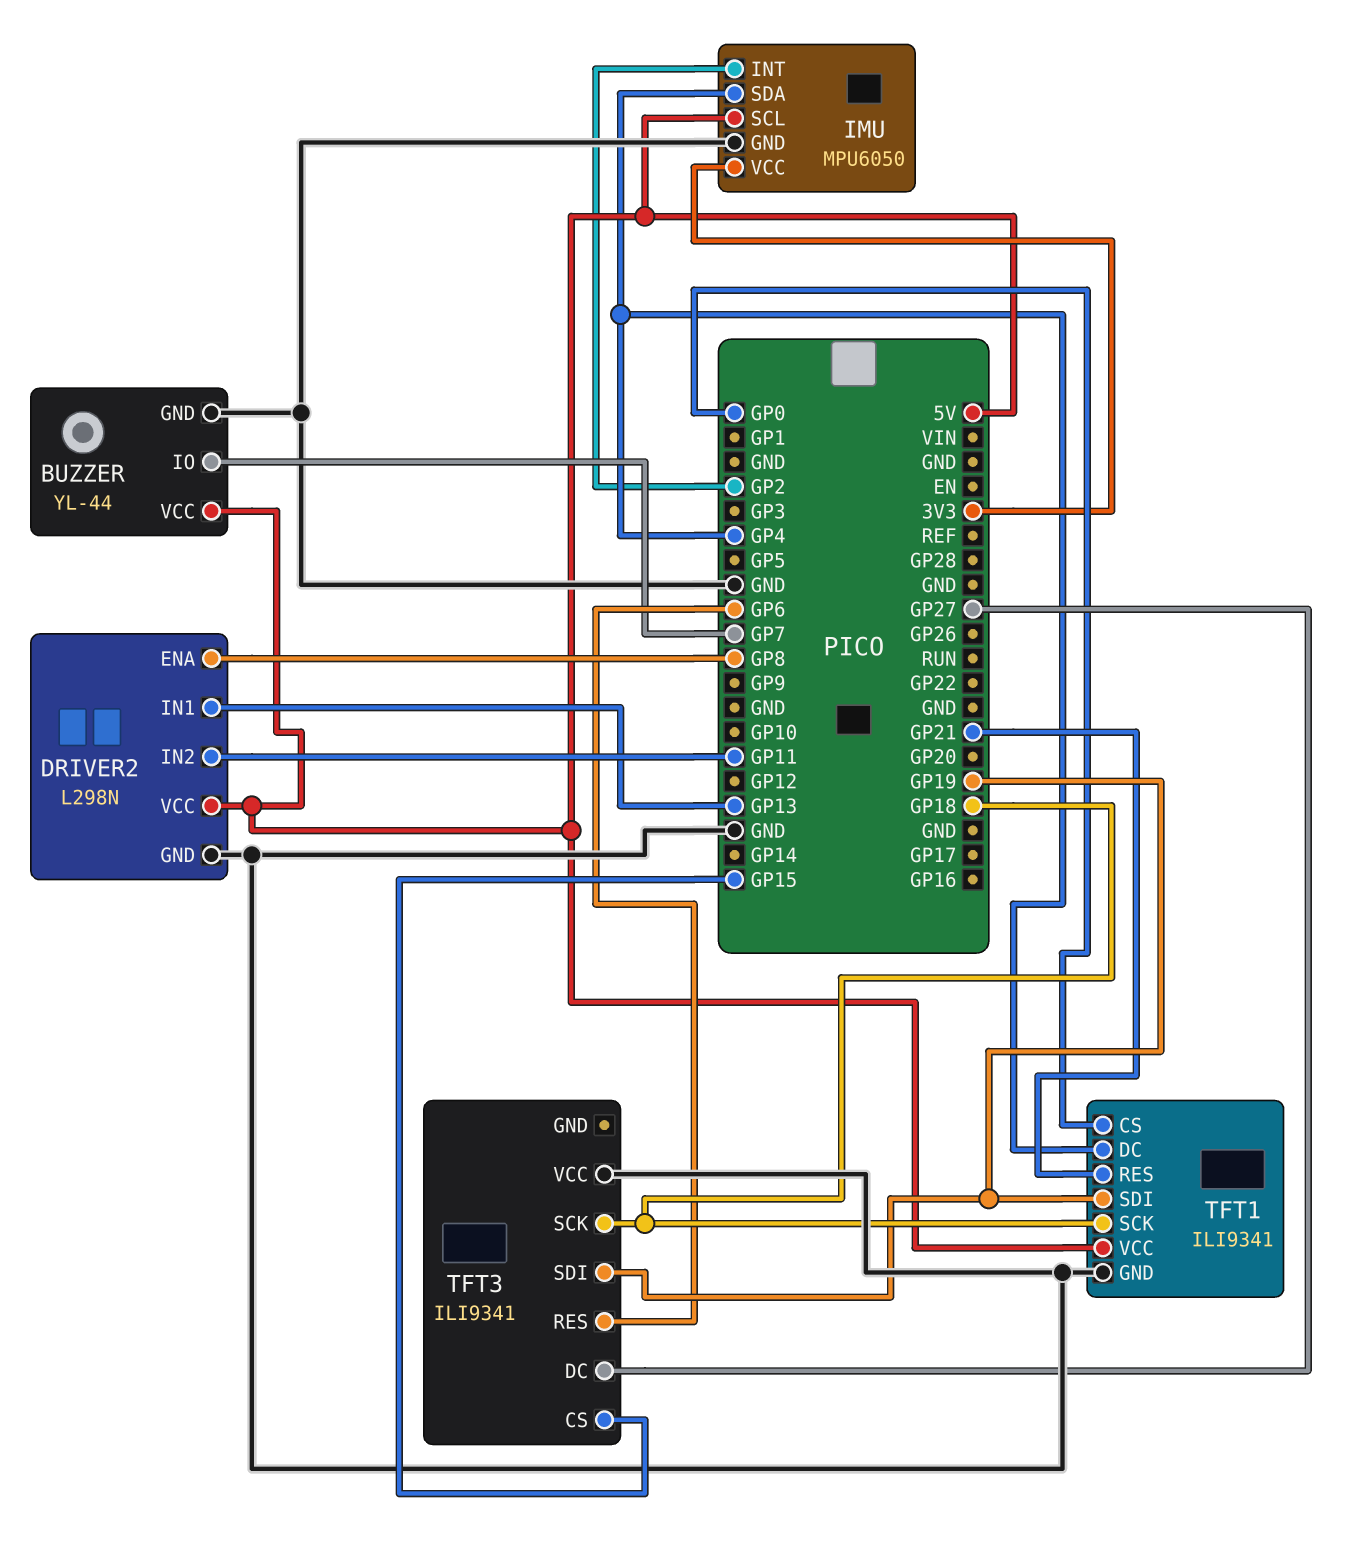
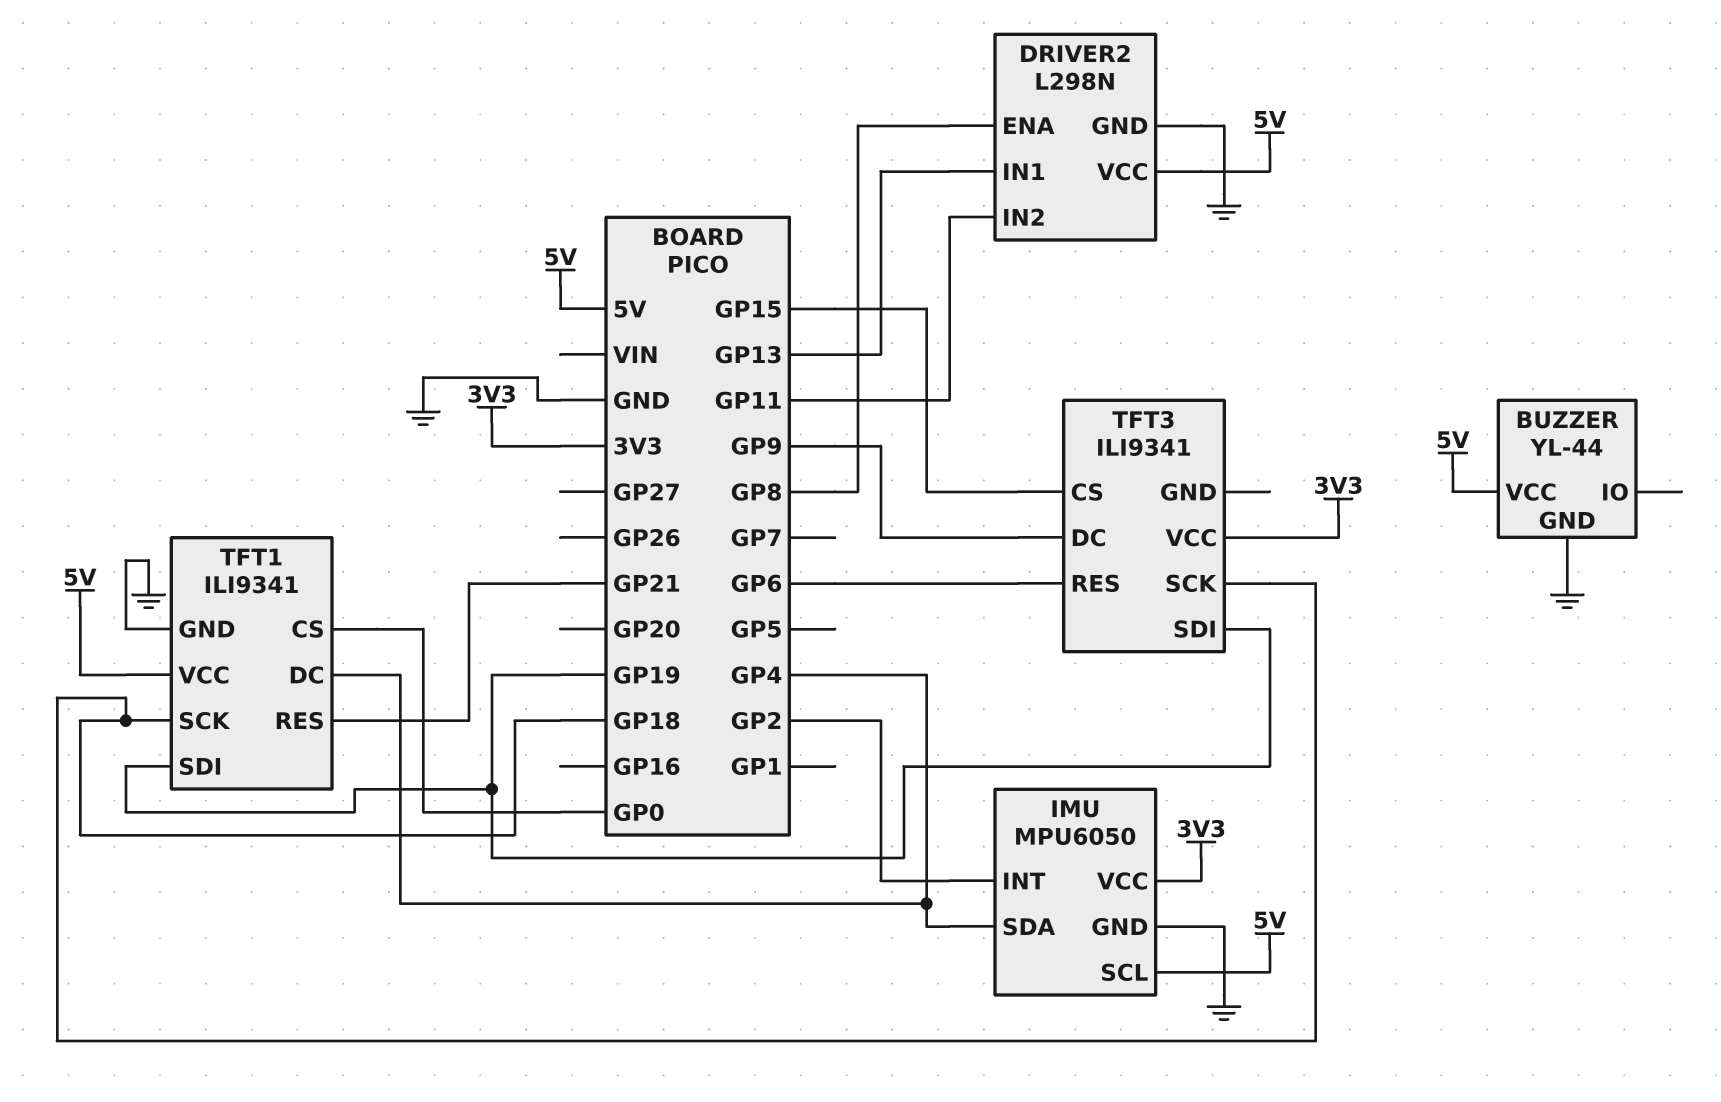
BUZZER pin IO: GP7 -> none
TFT3 pin DC: GP27 -> GP9
TFT3 pin VCC: GND -> 3V3

